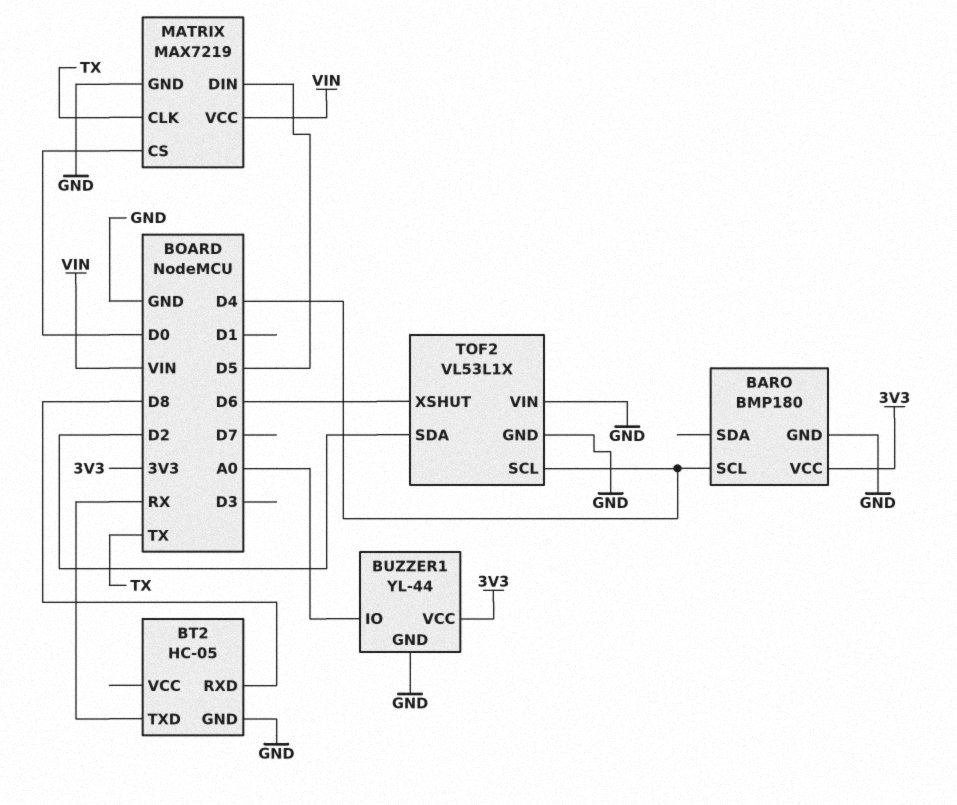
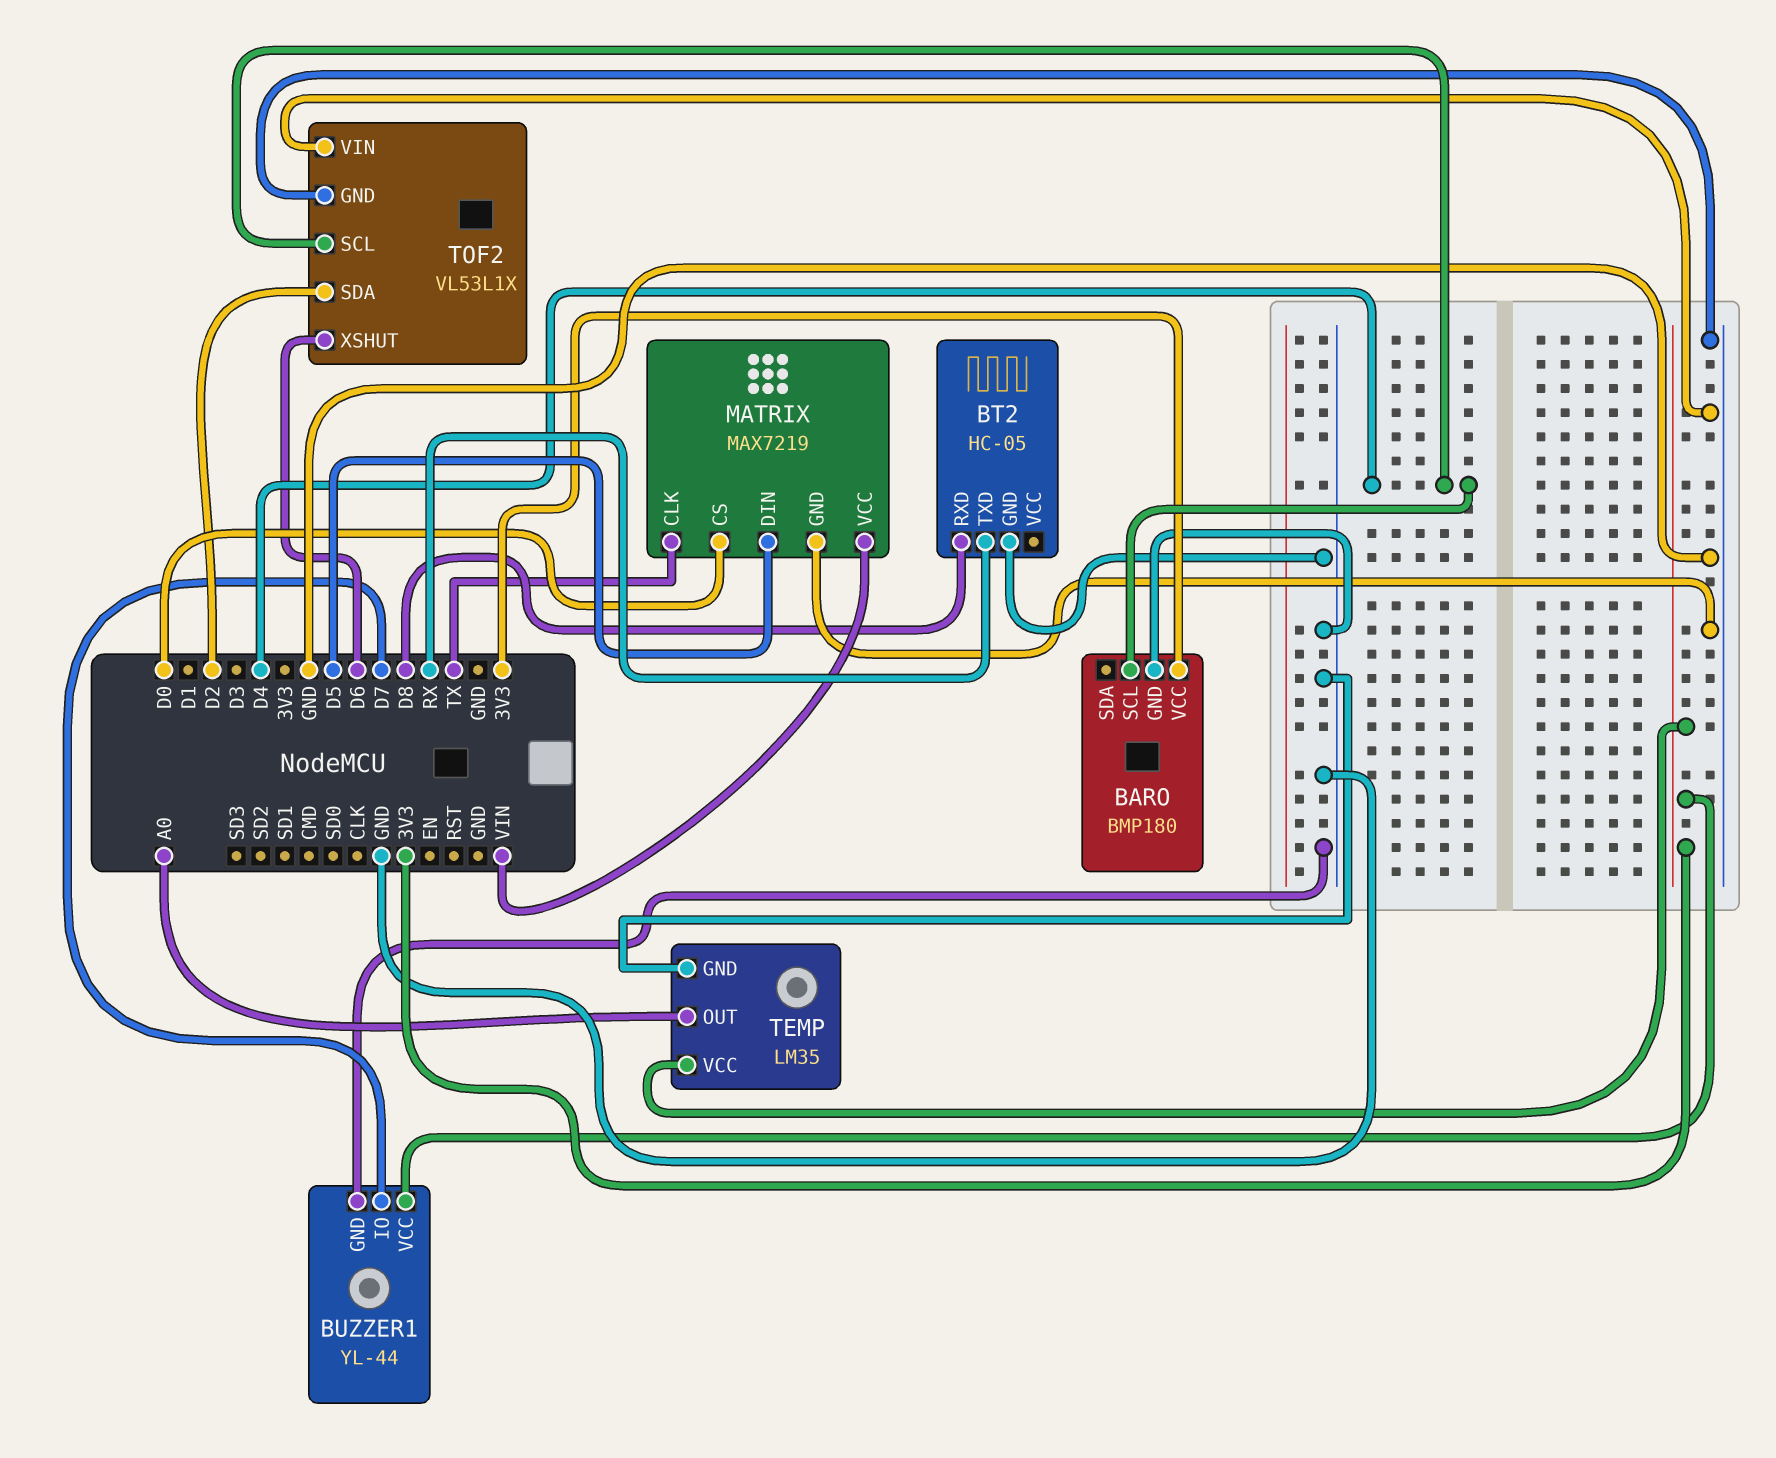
BUZZER1 pin IO: A0 -> D7
TEMP: none -> LM35
TEMP pin GND: none -> GND
TEMP pin OUT: none -> A0
TEMP pin VCC: none -> 3V3

